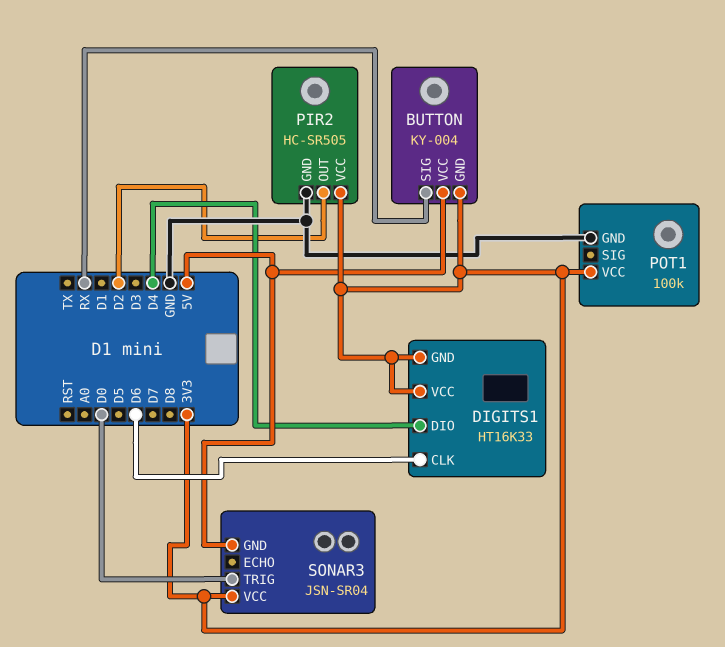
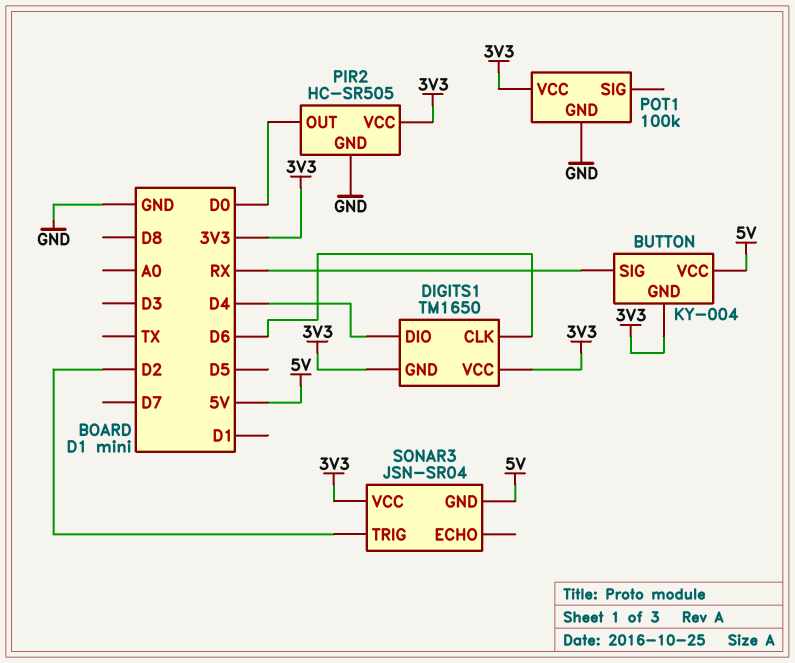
DIGITS1: HT16K33 -> TM1650
PIR2 pin OUT: D2 -> D0
SONAR3 pin TRIG: D0 -> D2

